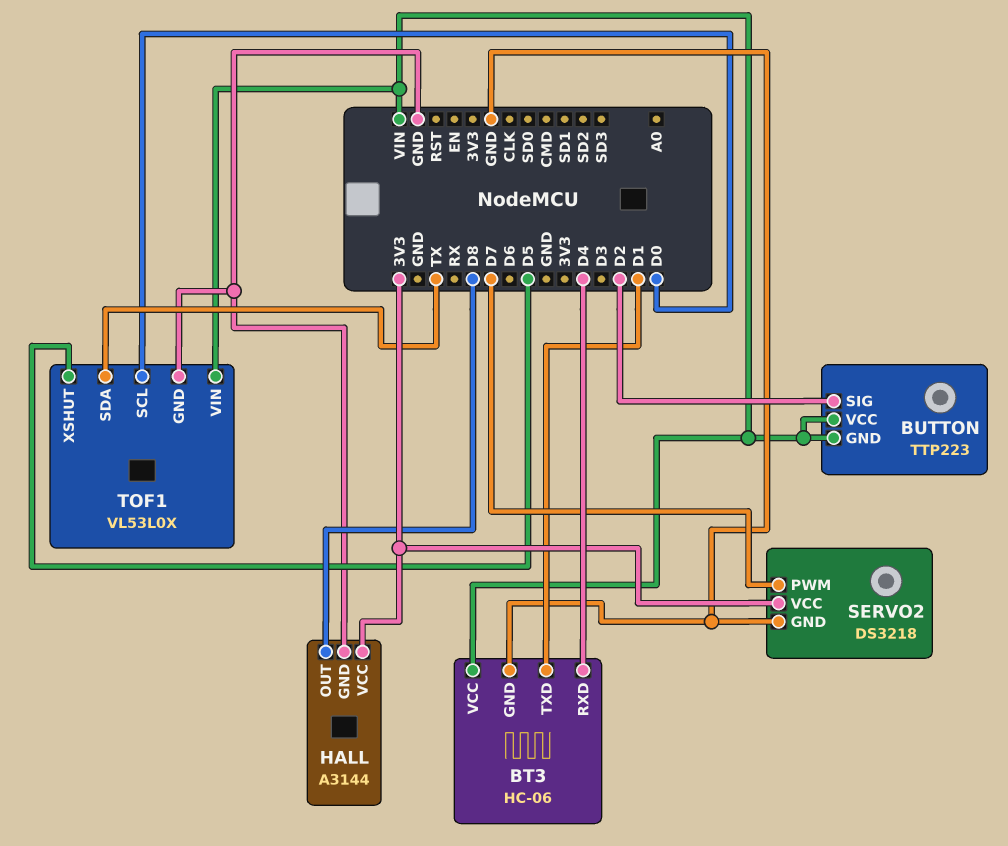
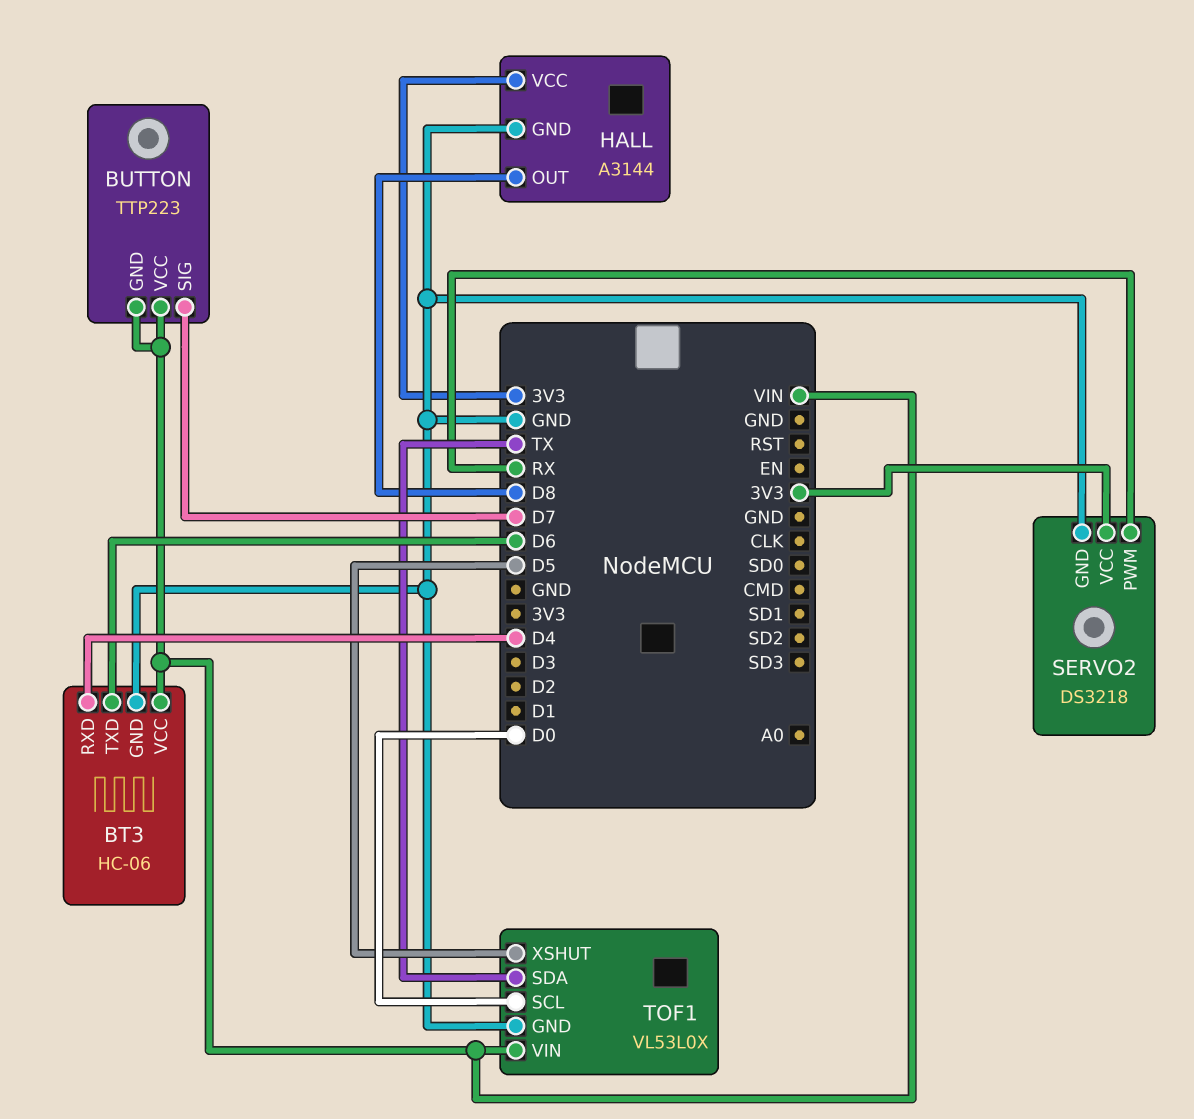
BT3 pin TXD: D1 -> D6
BUTTON pin SIG: D2 -> D7
SERVO2 pin PWM: D7 -> RX

